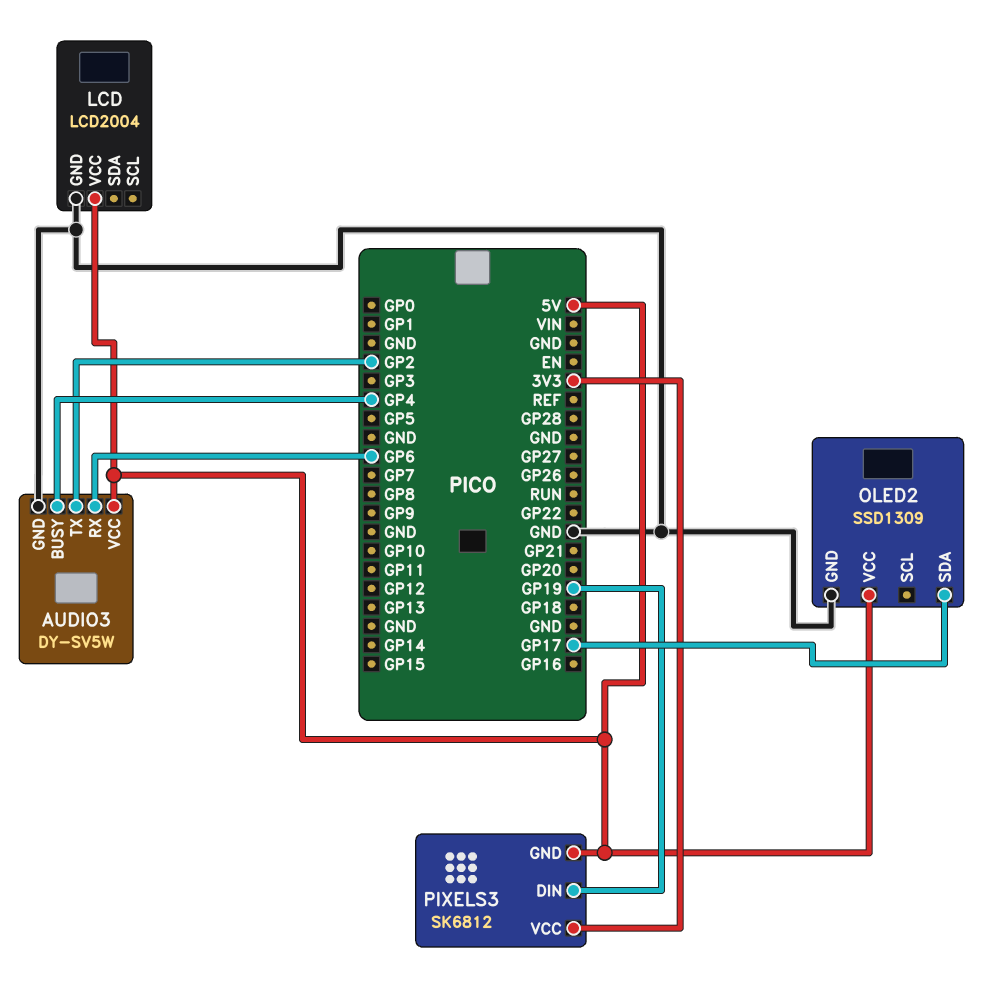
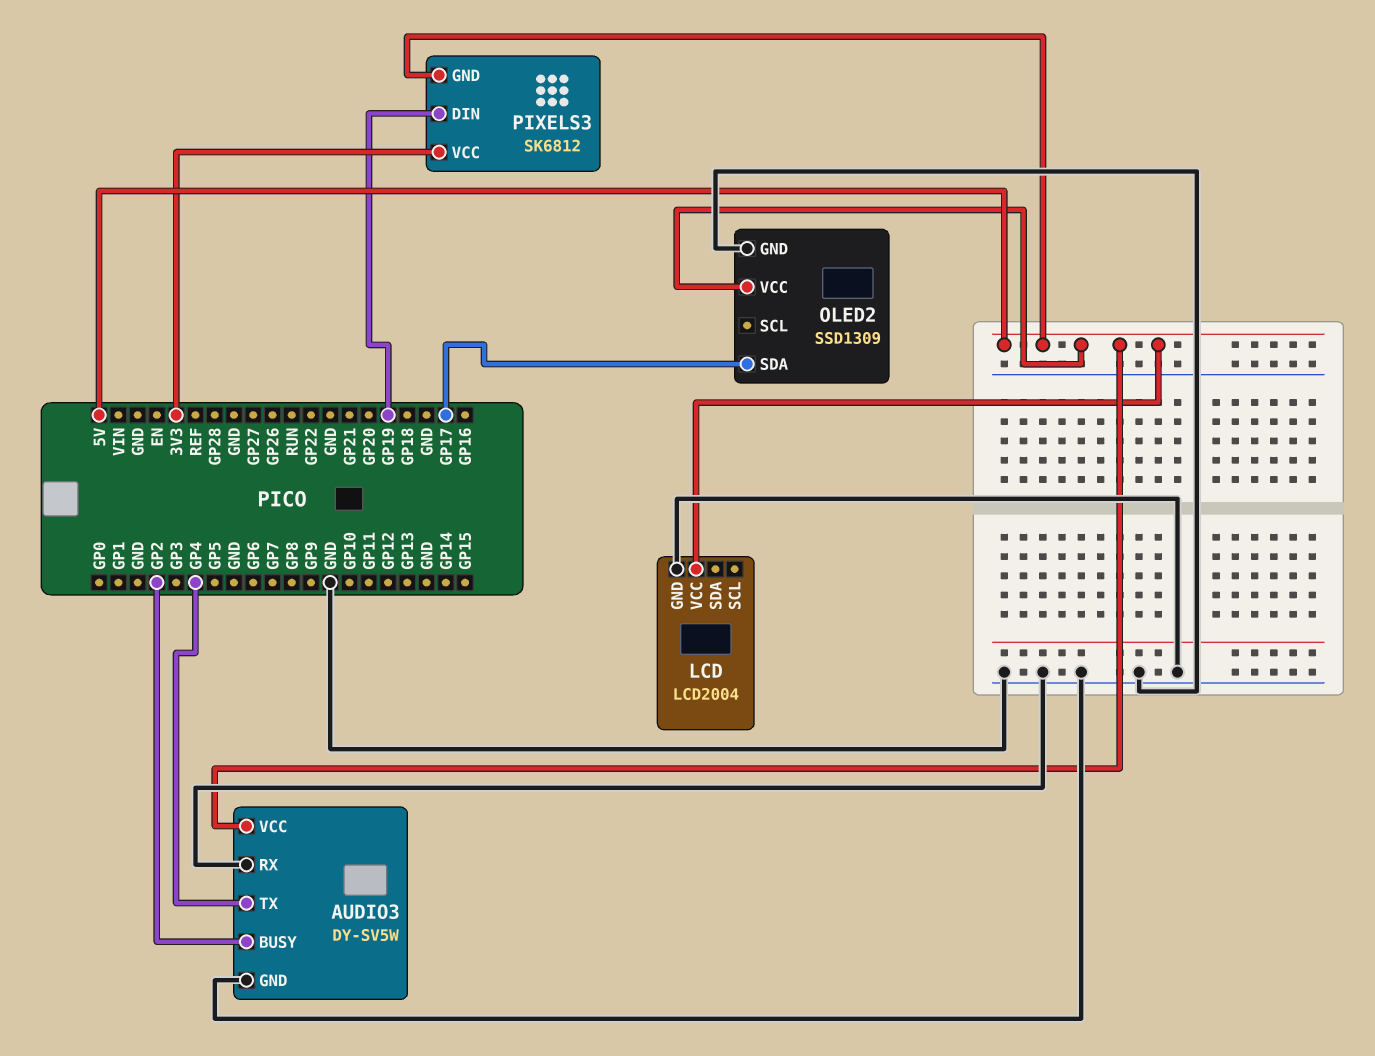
AUDIO3 pin BUSY: GP4 -> GP2
AUDIO3 pin RX: GP6 -> GND
AUDIO3 pin TX: GP2 -> GP4

